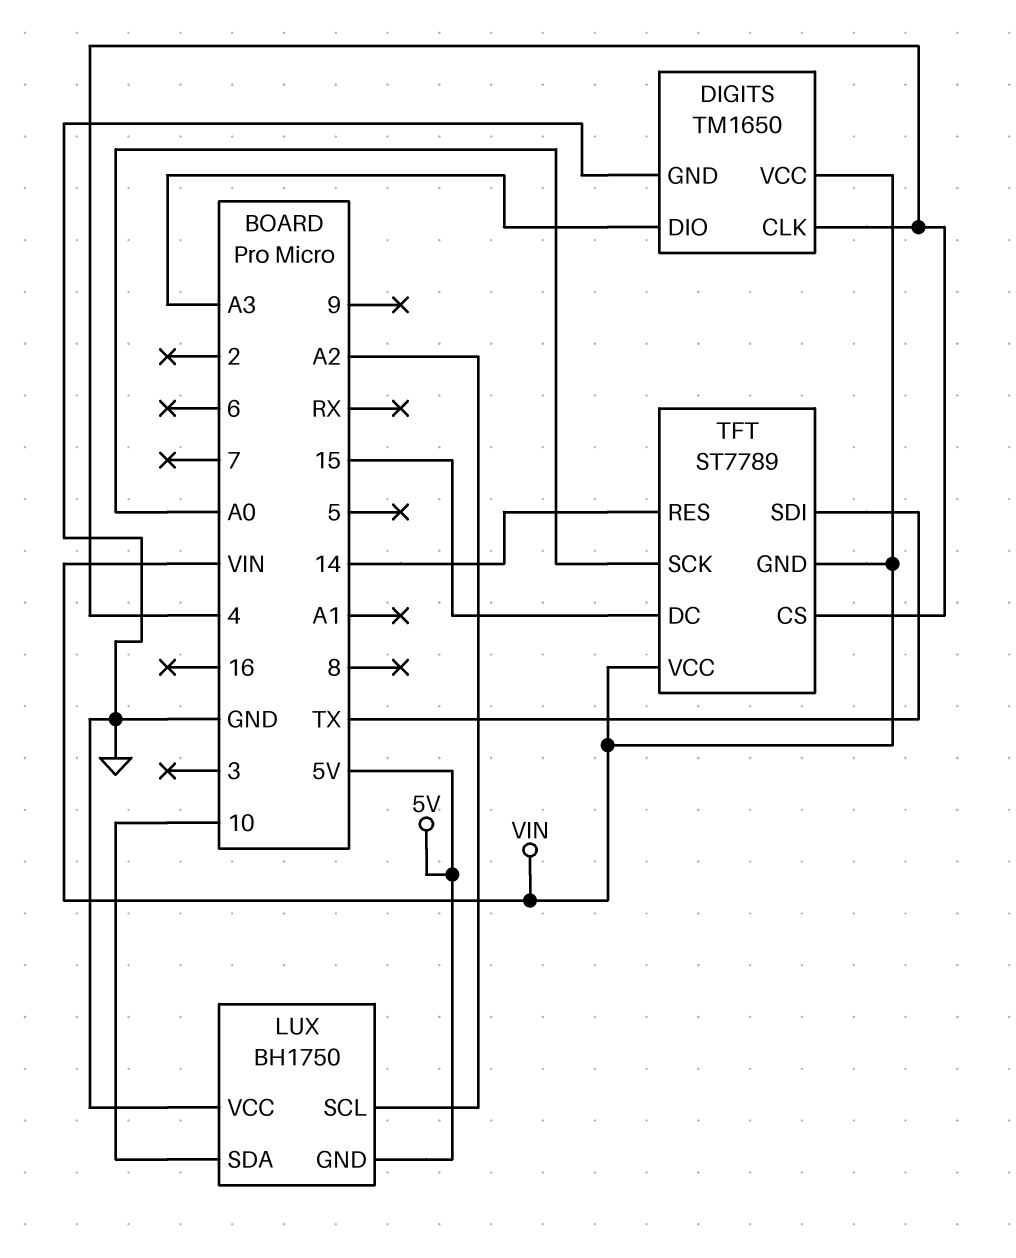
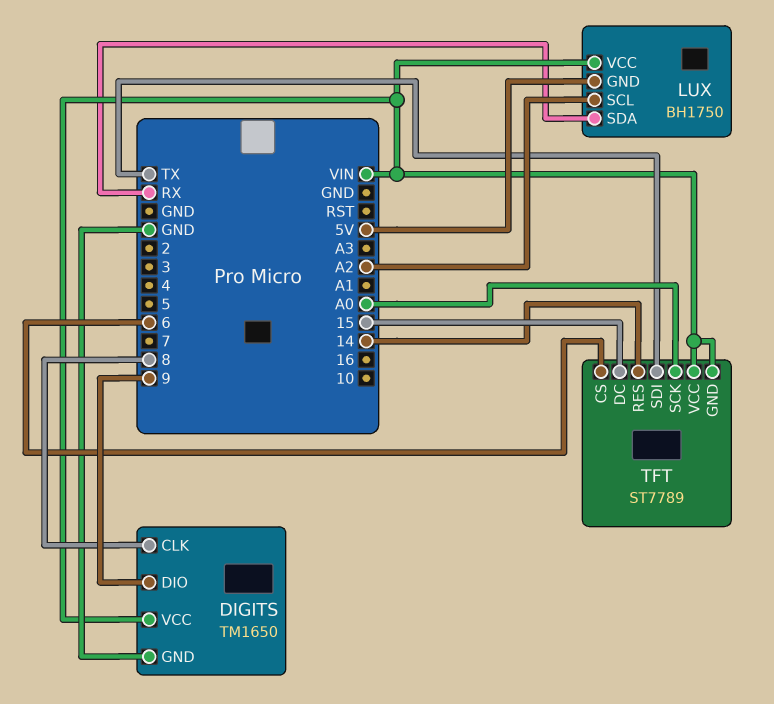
DIGITS pin CLK: 4 -> 8
DIGITS pin DIO: A3 -> 9
LUX pin SDA: 10 -> RX
LUX pin VCC: GND -> VIN
TFT pin CS: 4 -> 6

